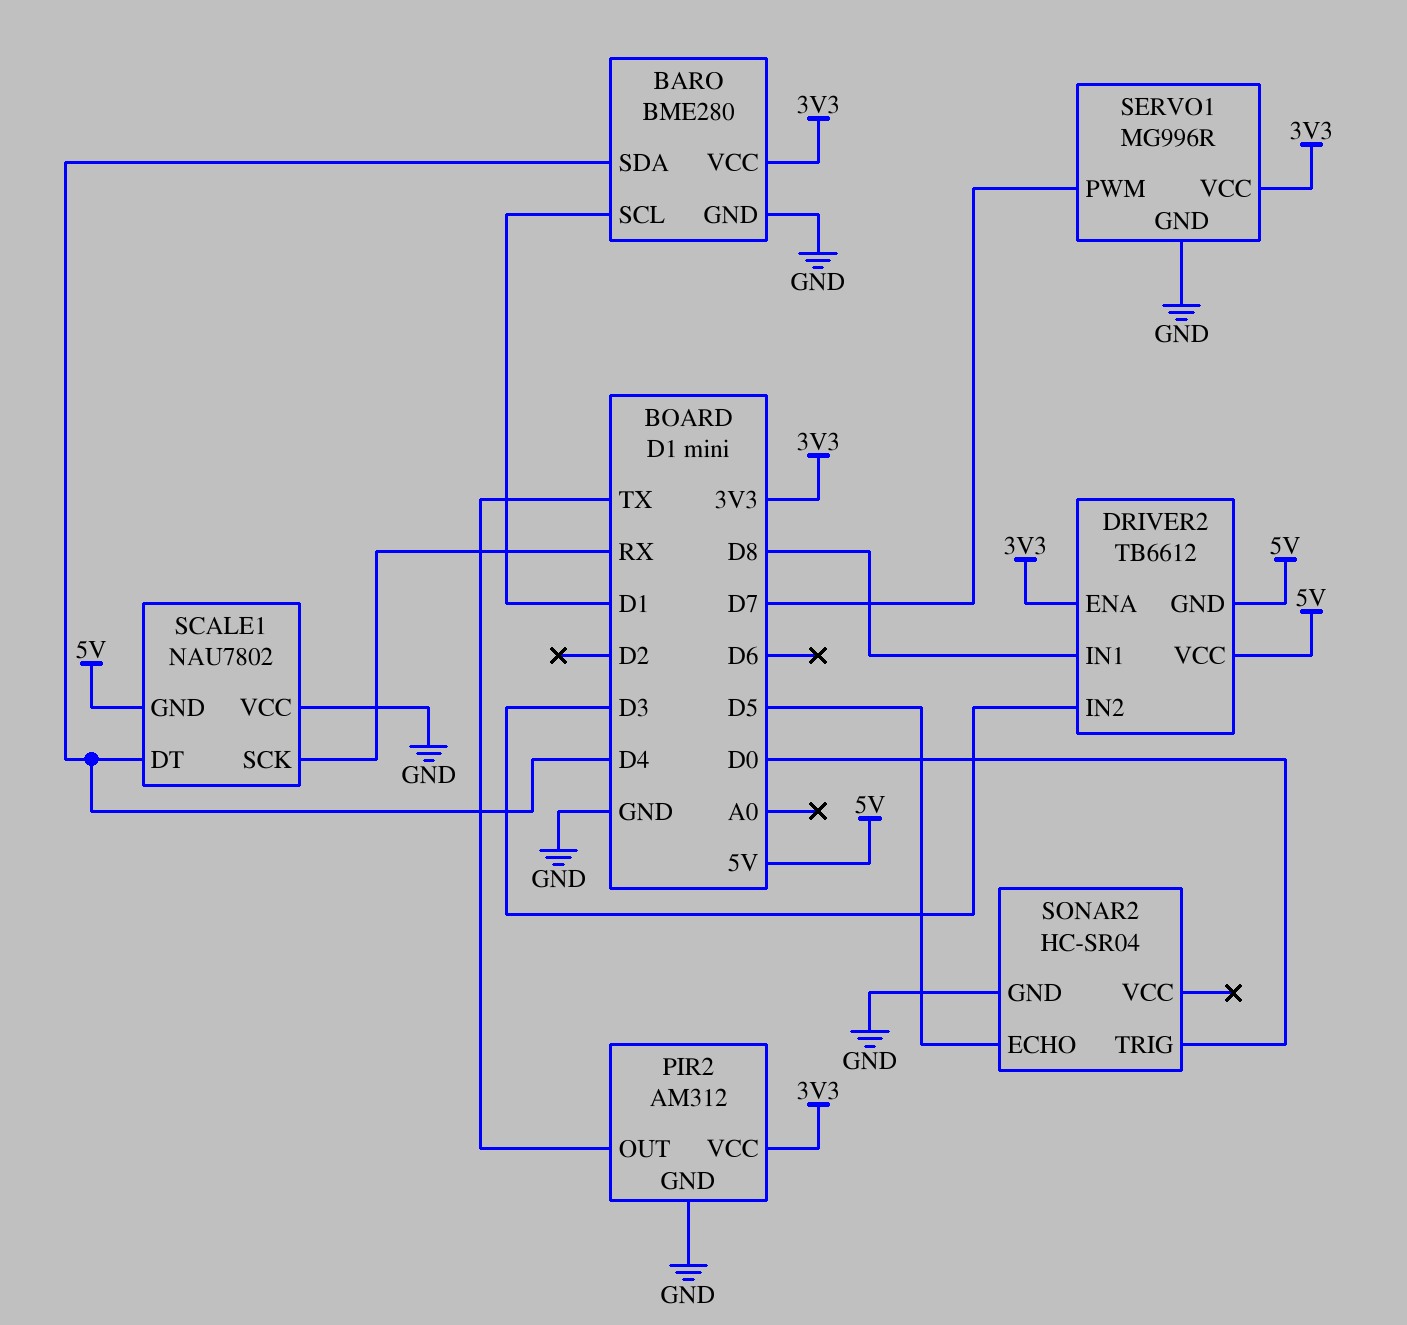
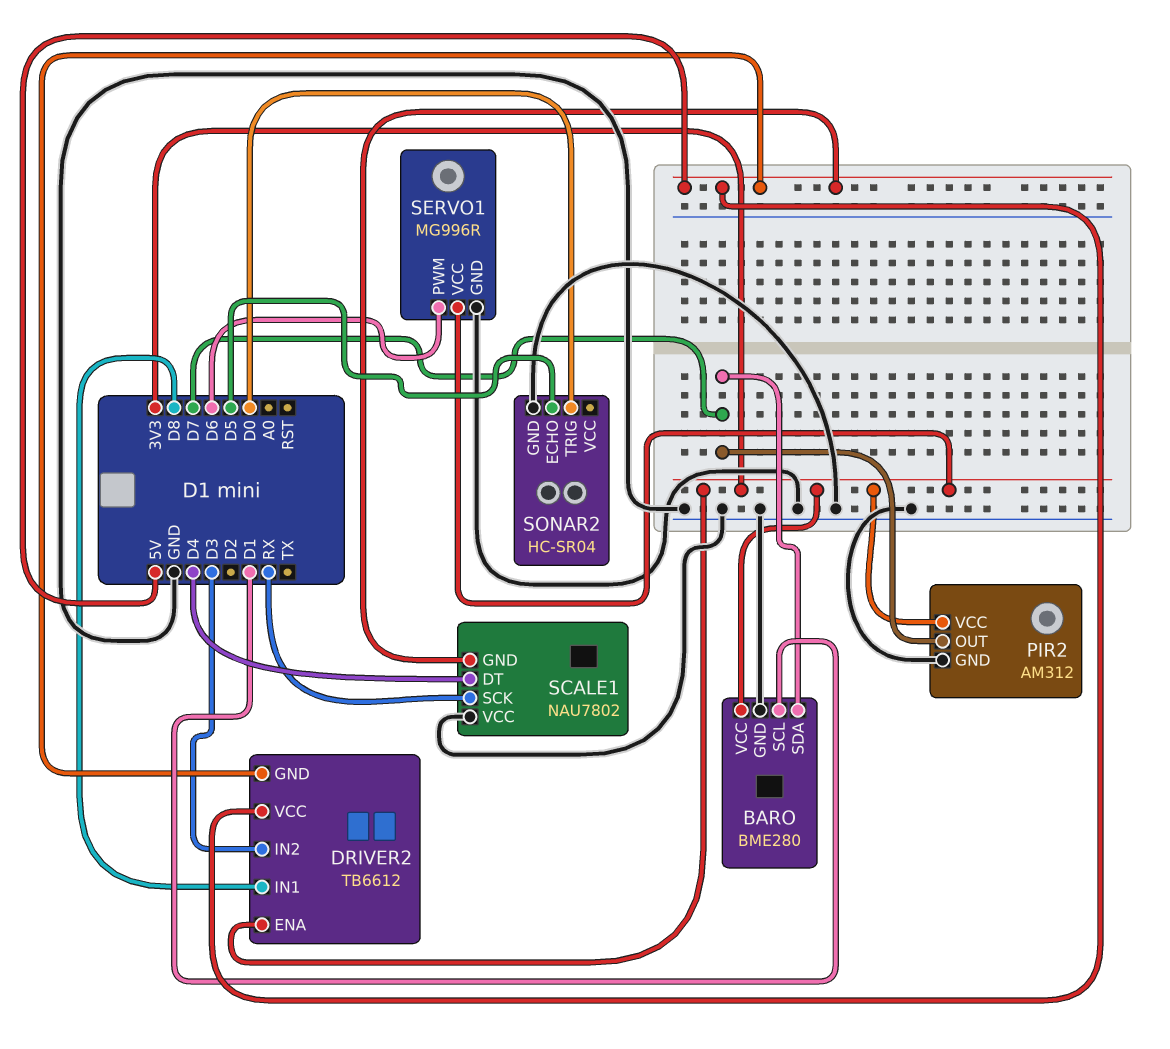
BARO pin SDA: D4 -> D7
PIR2 pin OUT: TX -> D7
SERVO1 pin PWM: D7 -> D6

